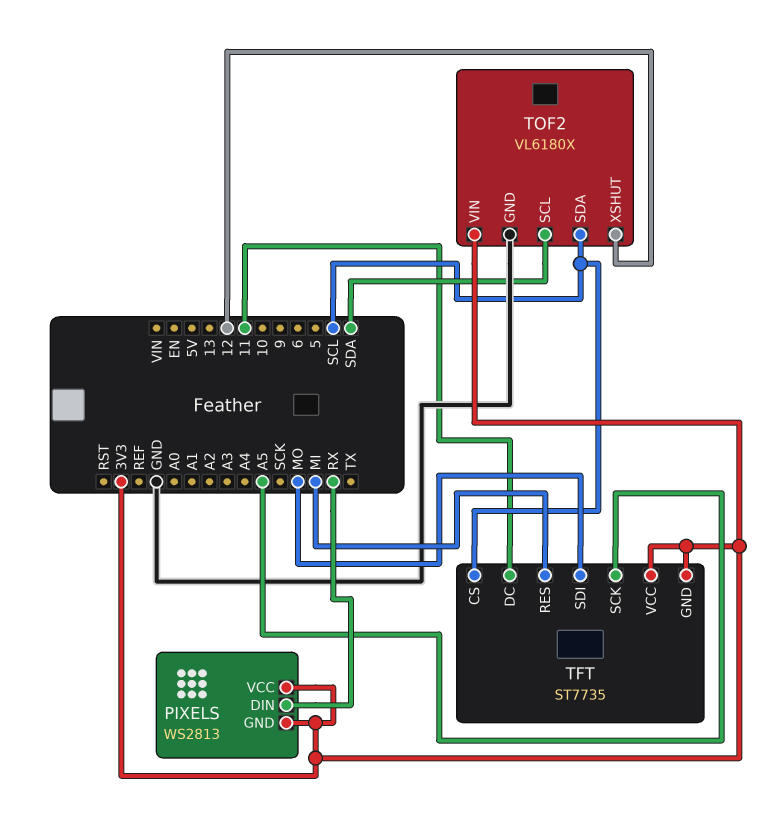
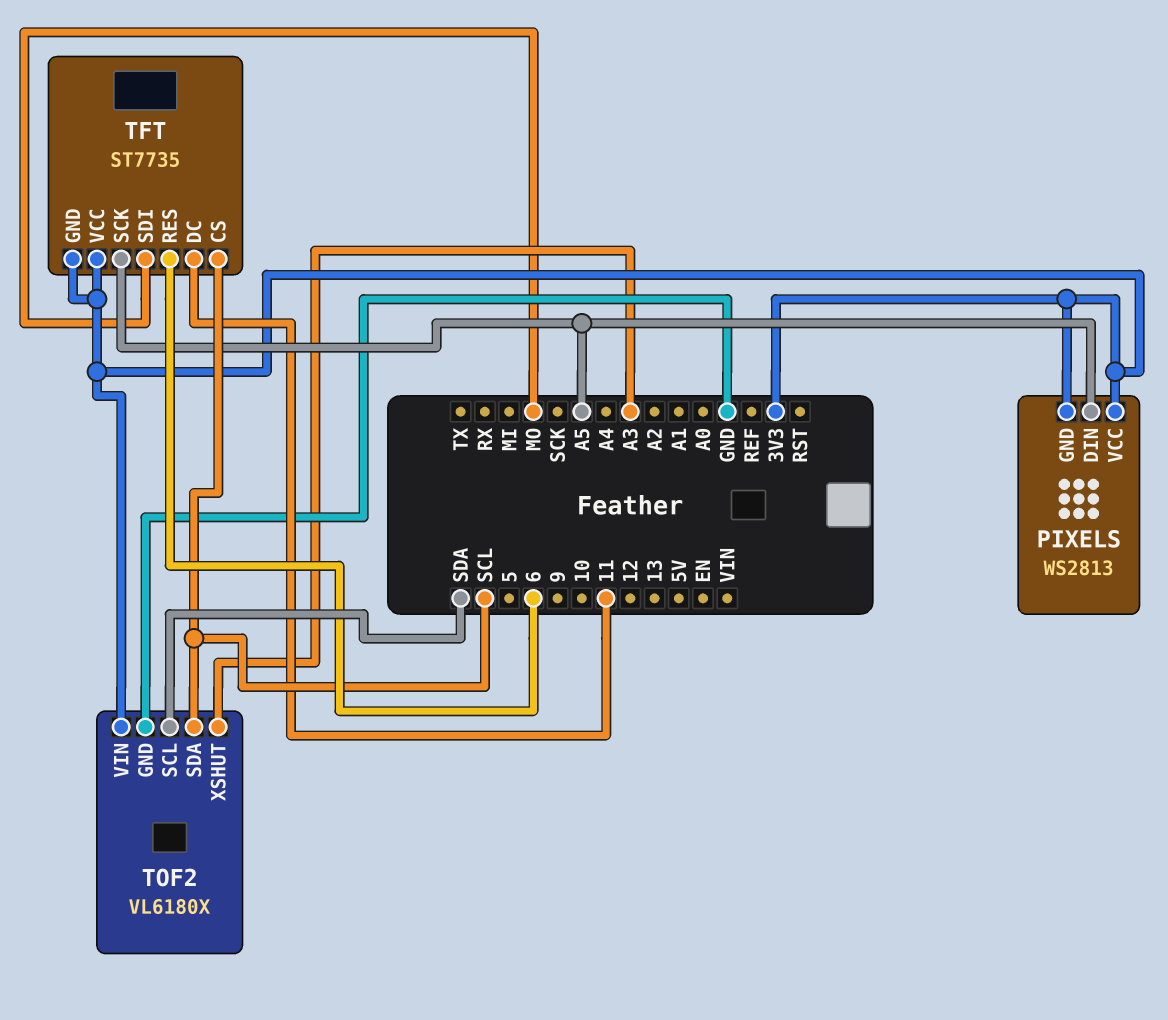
PIXELS pin DIN: RX -> A5
TFT pin RES: MI -> 6
TOF2 pin XSHUT: 12 -> A3

